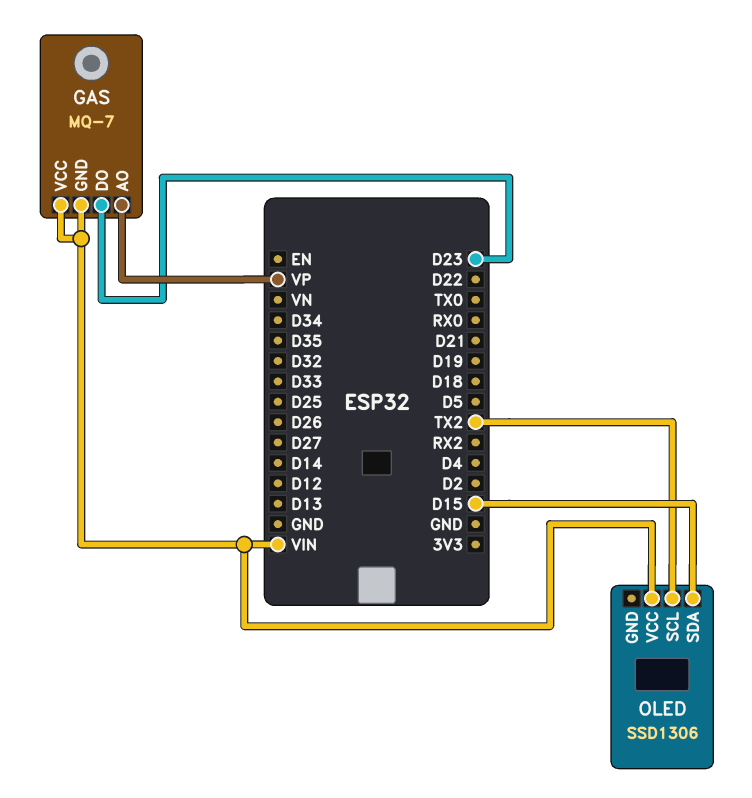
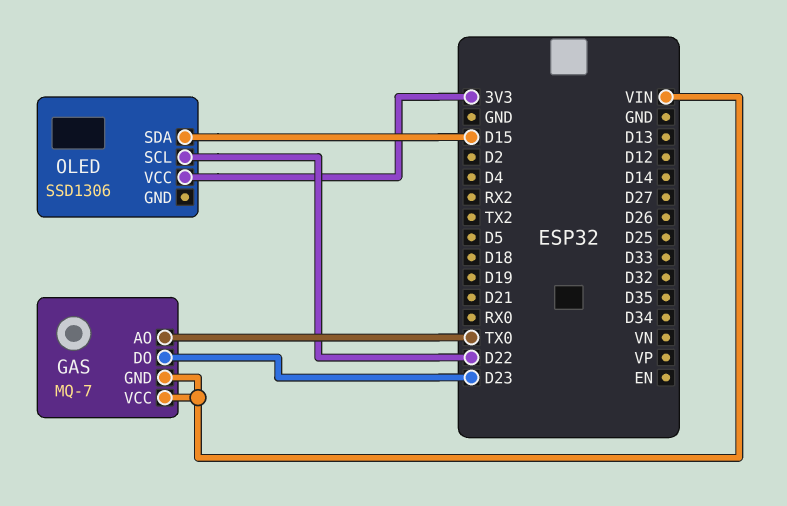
GAS pin AO: VP -> TX0
OLED pin SCL: TX2 -> D22
OLED pin VCC: VIN -> 3V3

